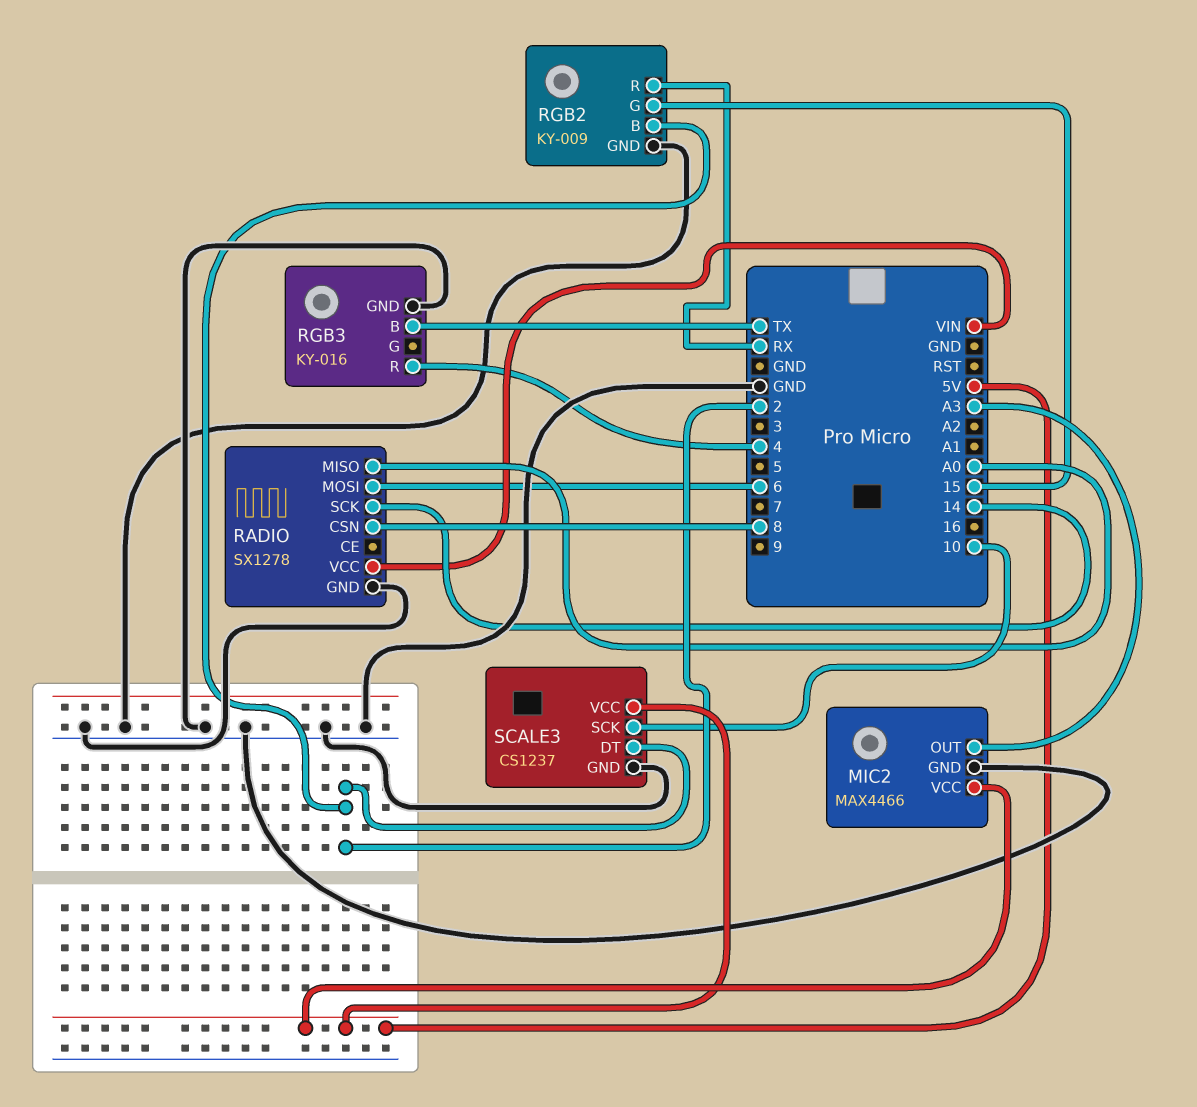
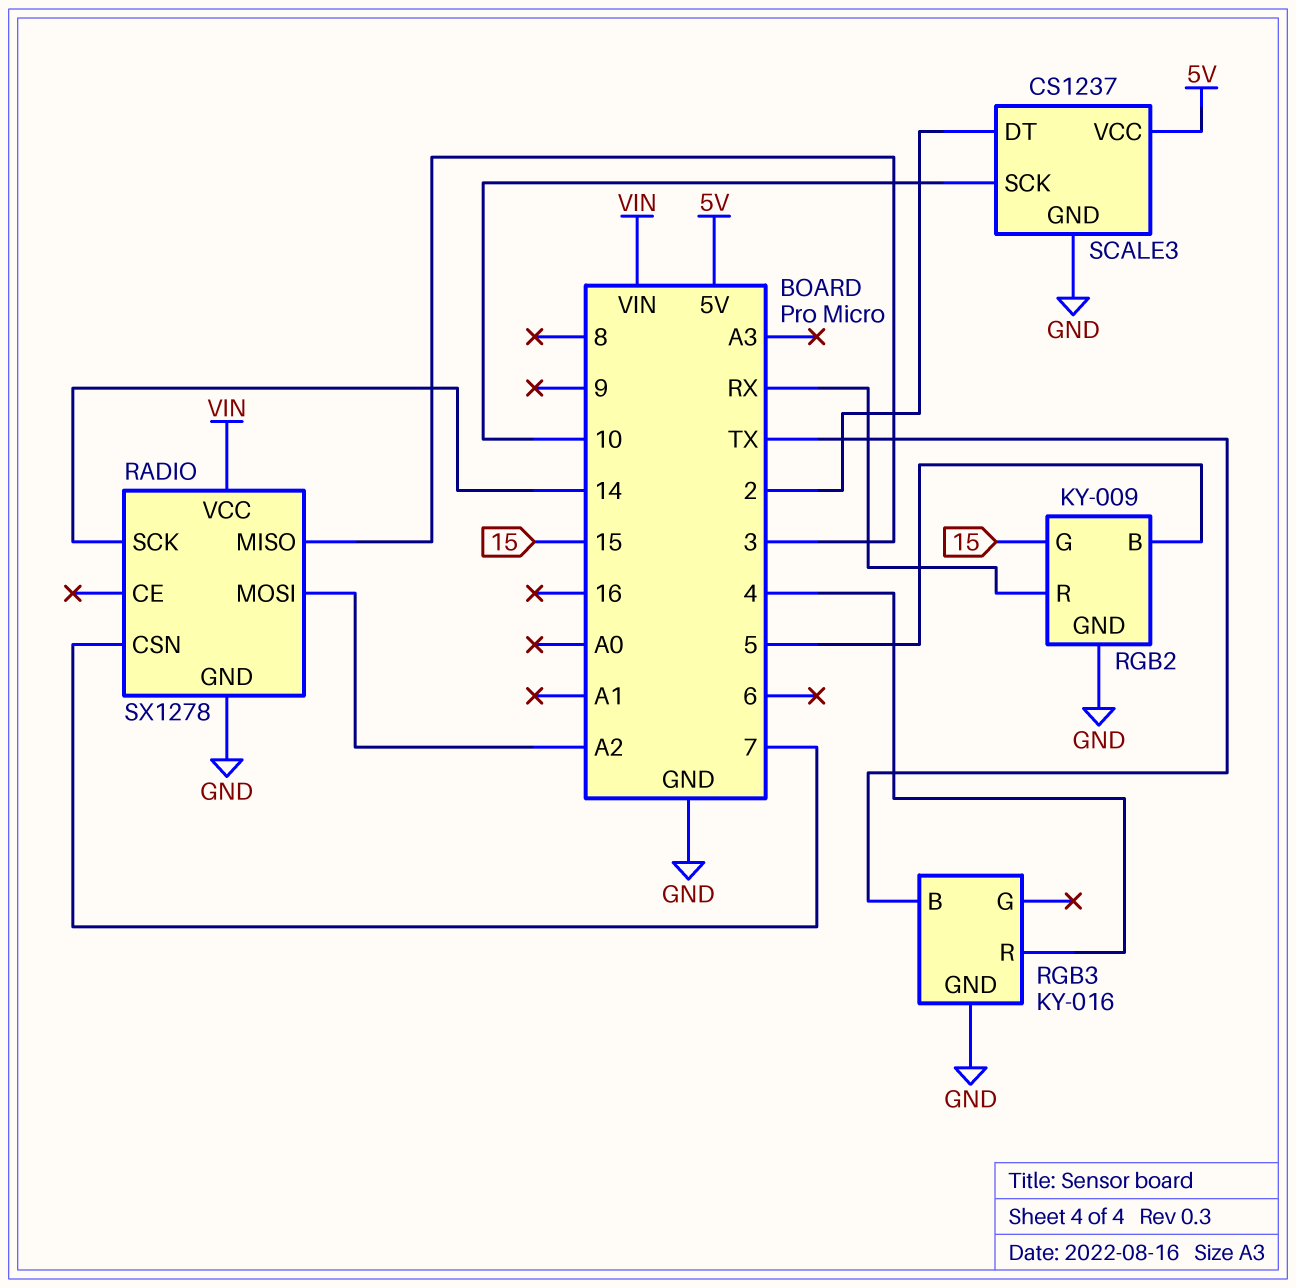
MIC2: MAX4466 -> none
MIC2 pin GND: GND -> none
MIC2 pin OUT: A3 -> none
MIC2 pin VCC: 5V -> none
RADIO pin CSN: 8 -> 7
RADIO pin MISO: A0 -> 3
RADIO pin MOSI: 6 -> A2
RGB2 pin B: 2 -> 5

